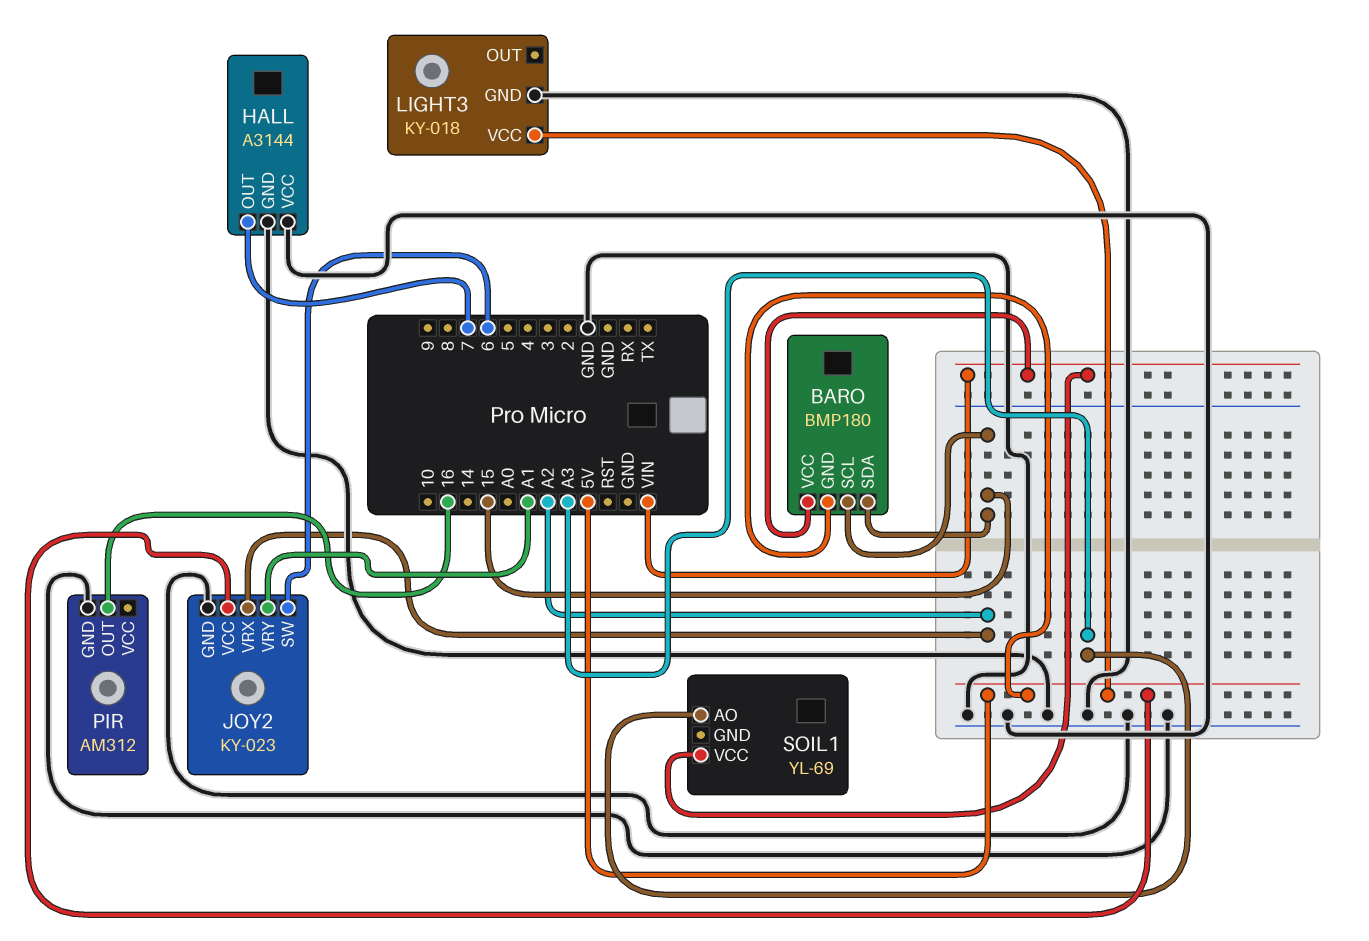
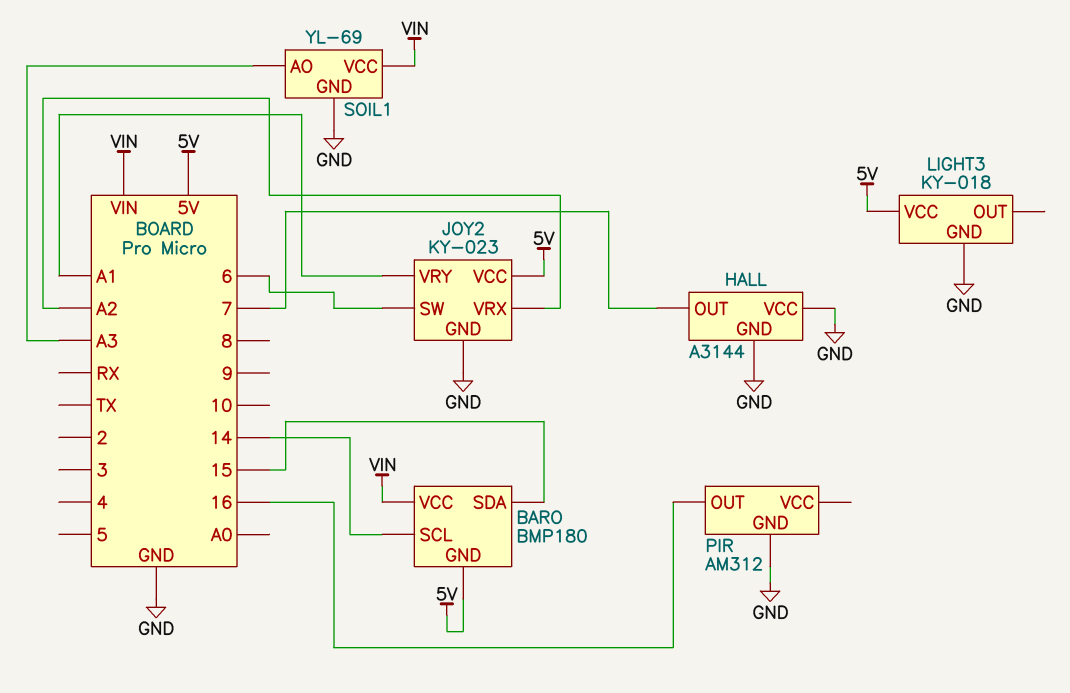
BARO pin SCL: 15 -> 14
SOIL1 pin GND: none -> GND

